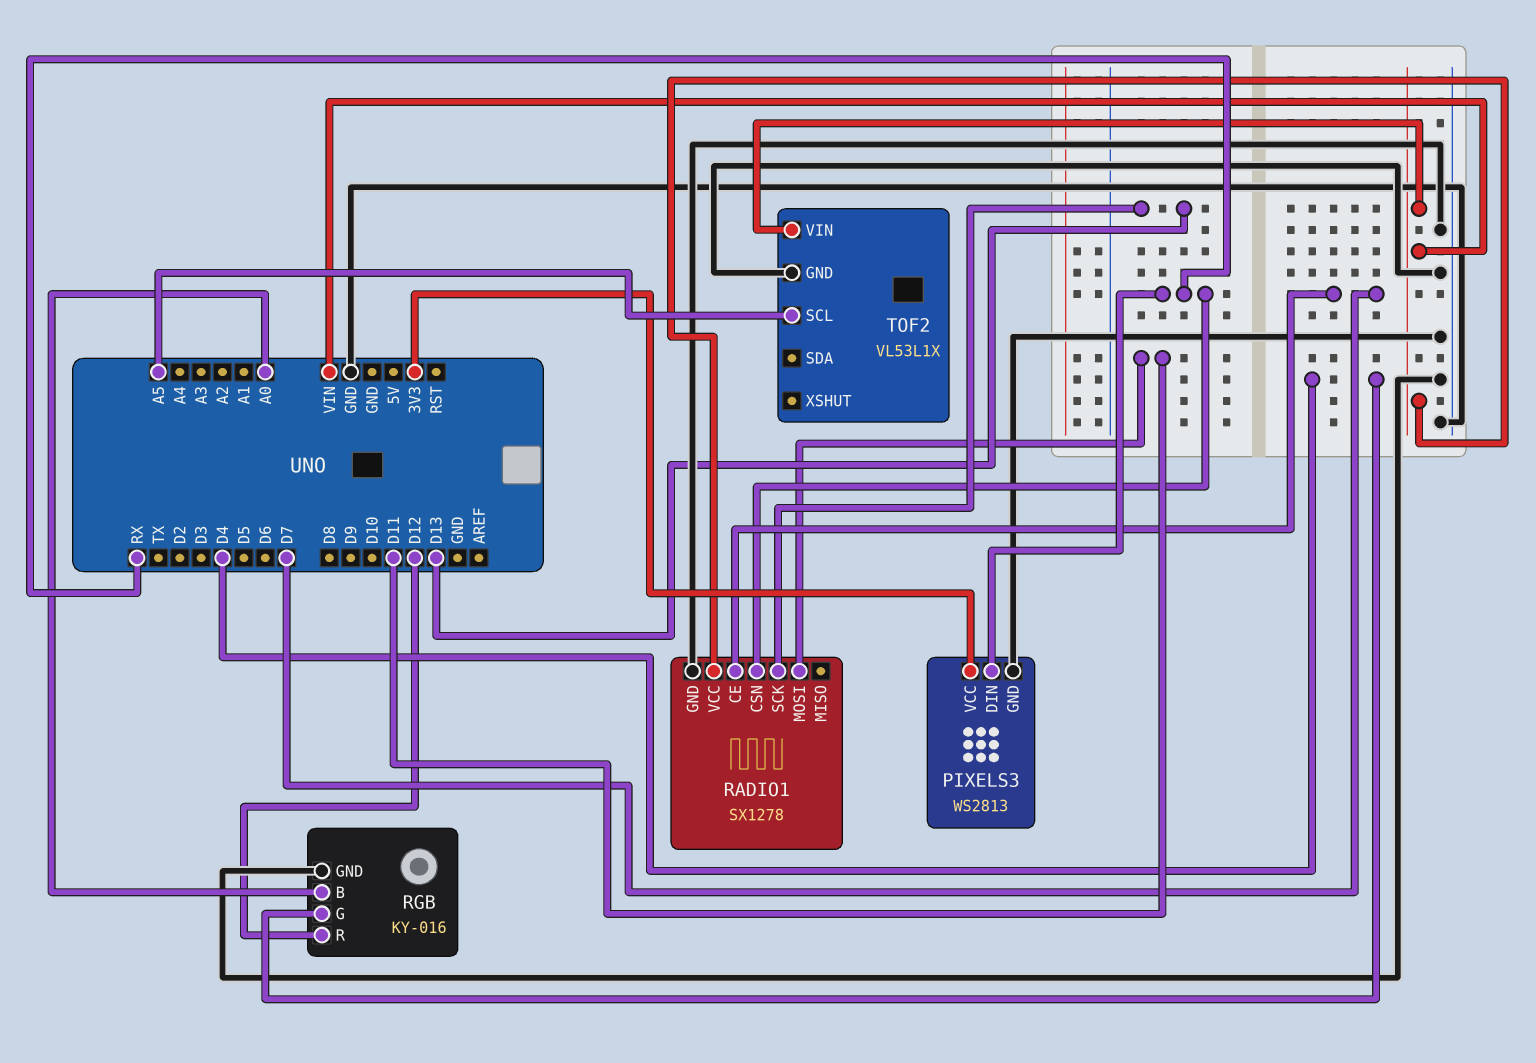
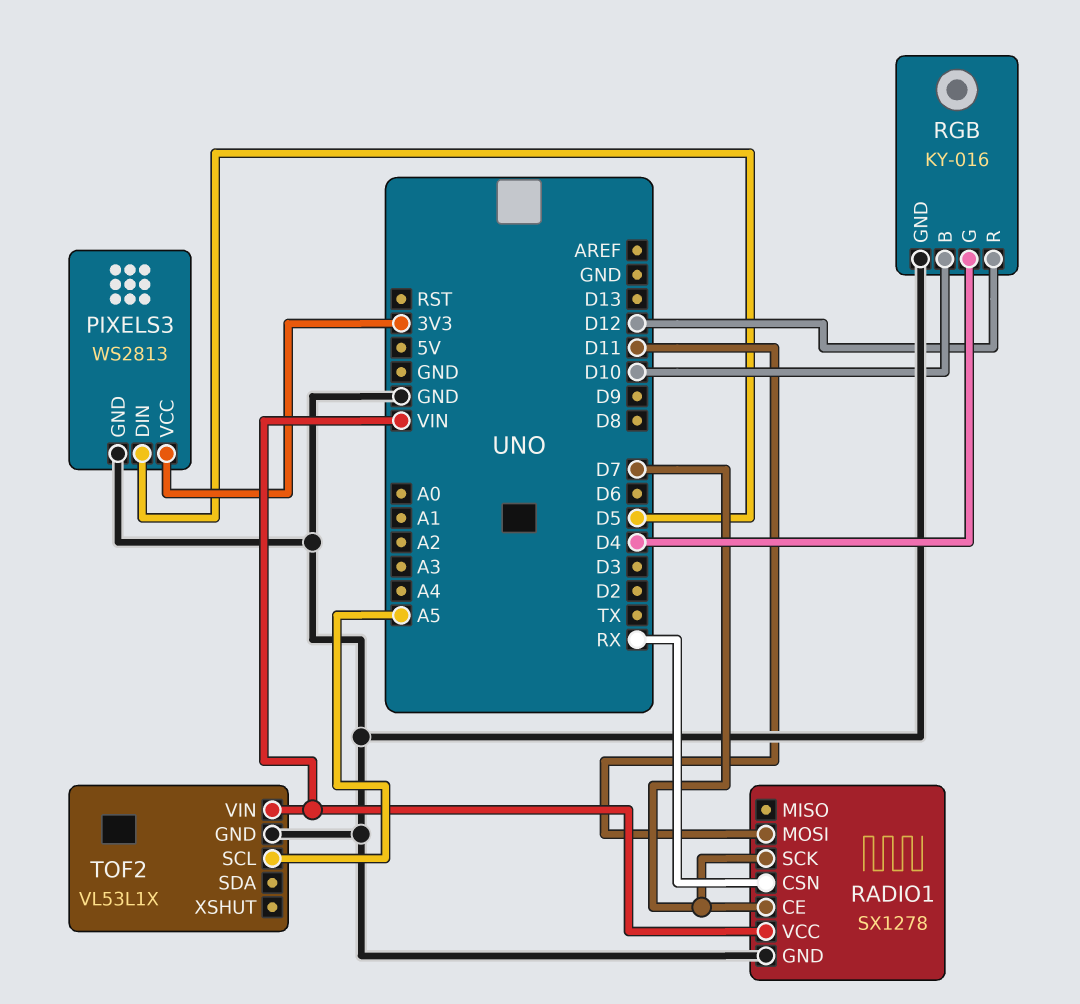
PIXELS3 pin DIN: RX -> D5
RADIO1 pin SCK: D13 -> D7
RGB pin B: A0 -> D10

